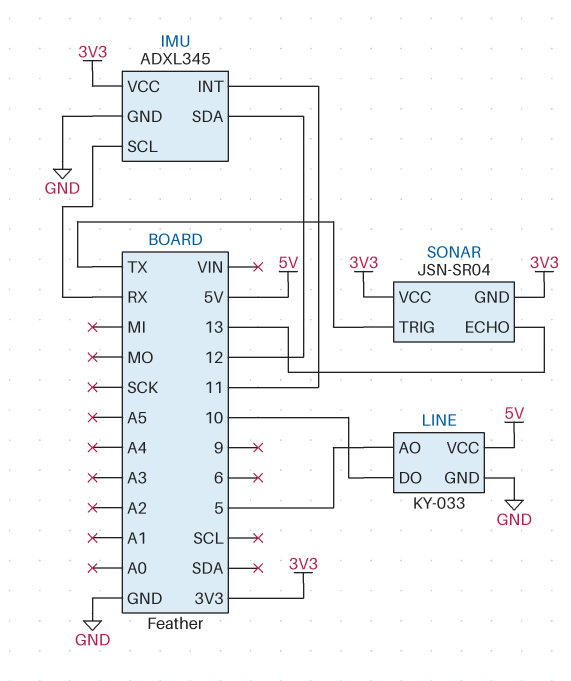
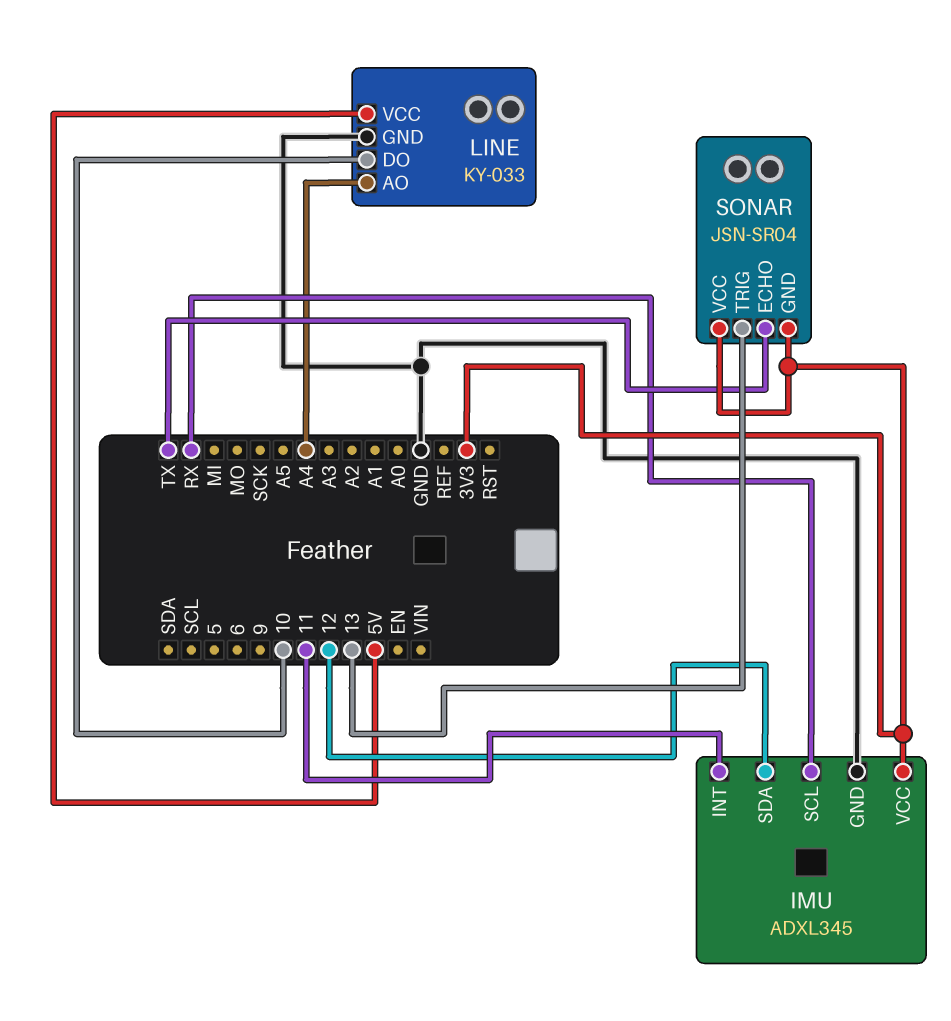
LINE pin AO: 5 -> A4
SONAR pin ECHO: 13 -> TX
SONAR pin TRIG: TX -> 13

